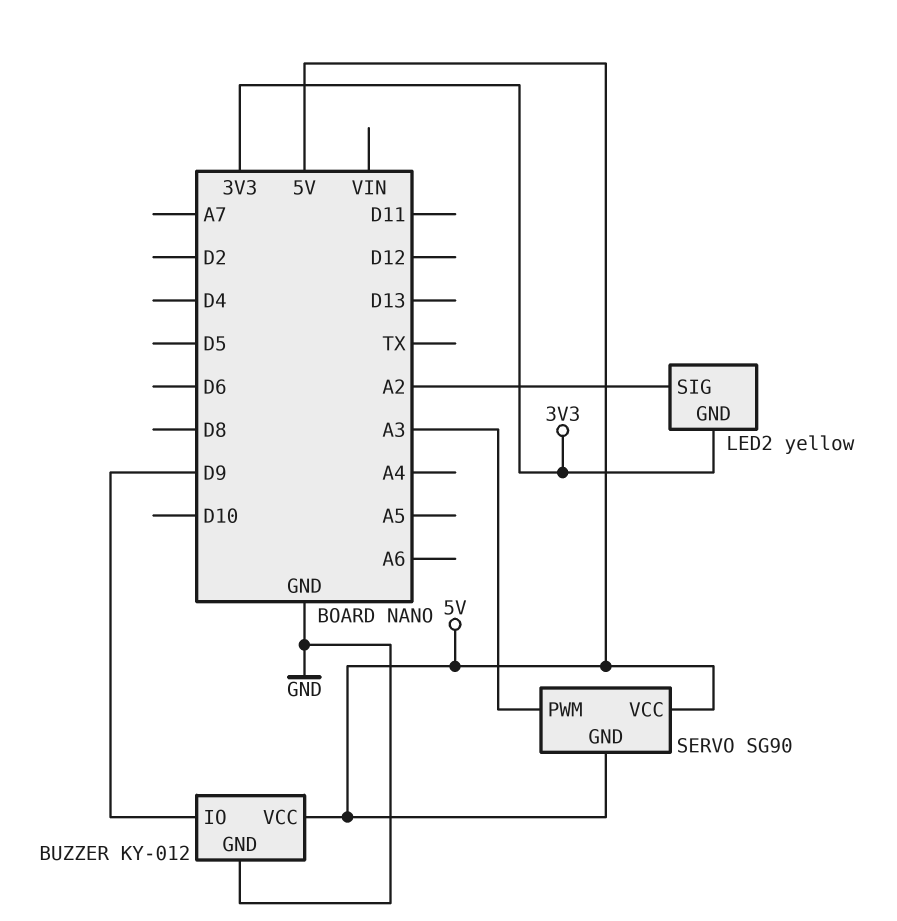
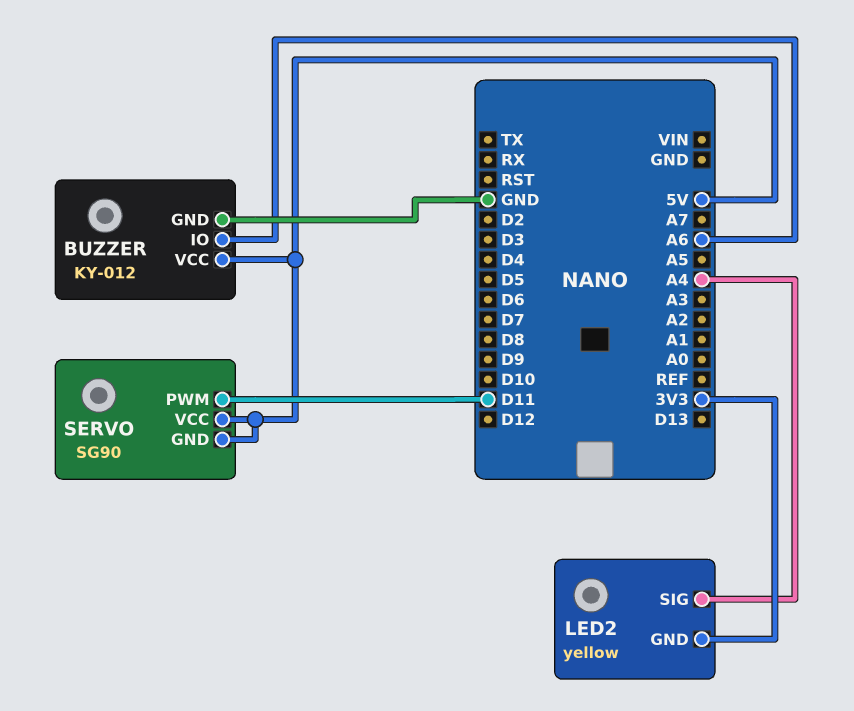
BUZZER pin IO: D9 -> A6
LED2 pin SIG: A2 -> A4
SERVO pin PWM: A3 -> D11

